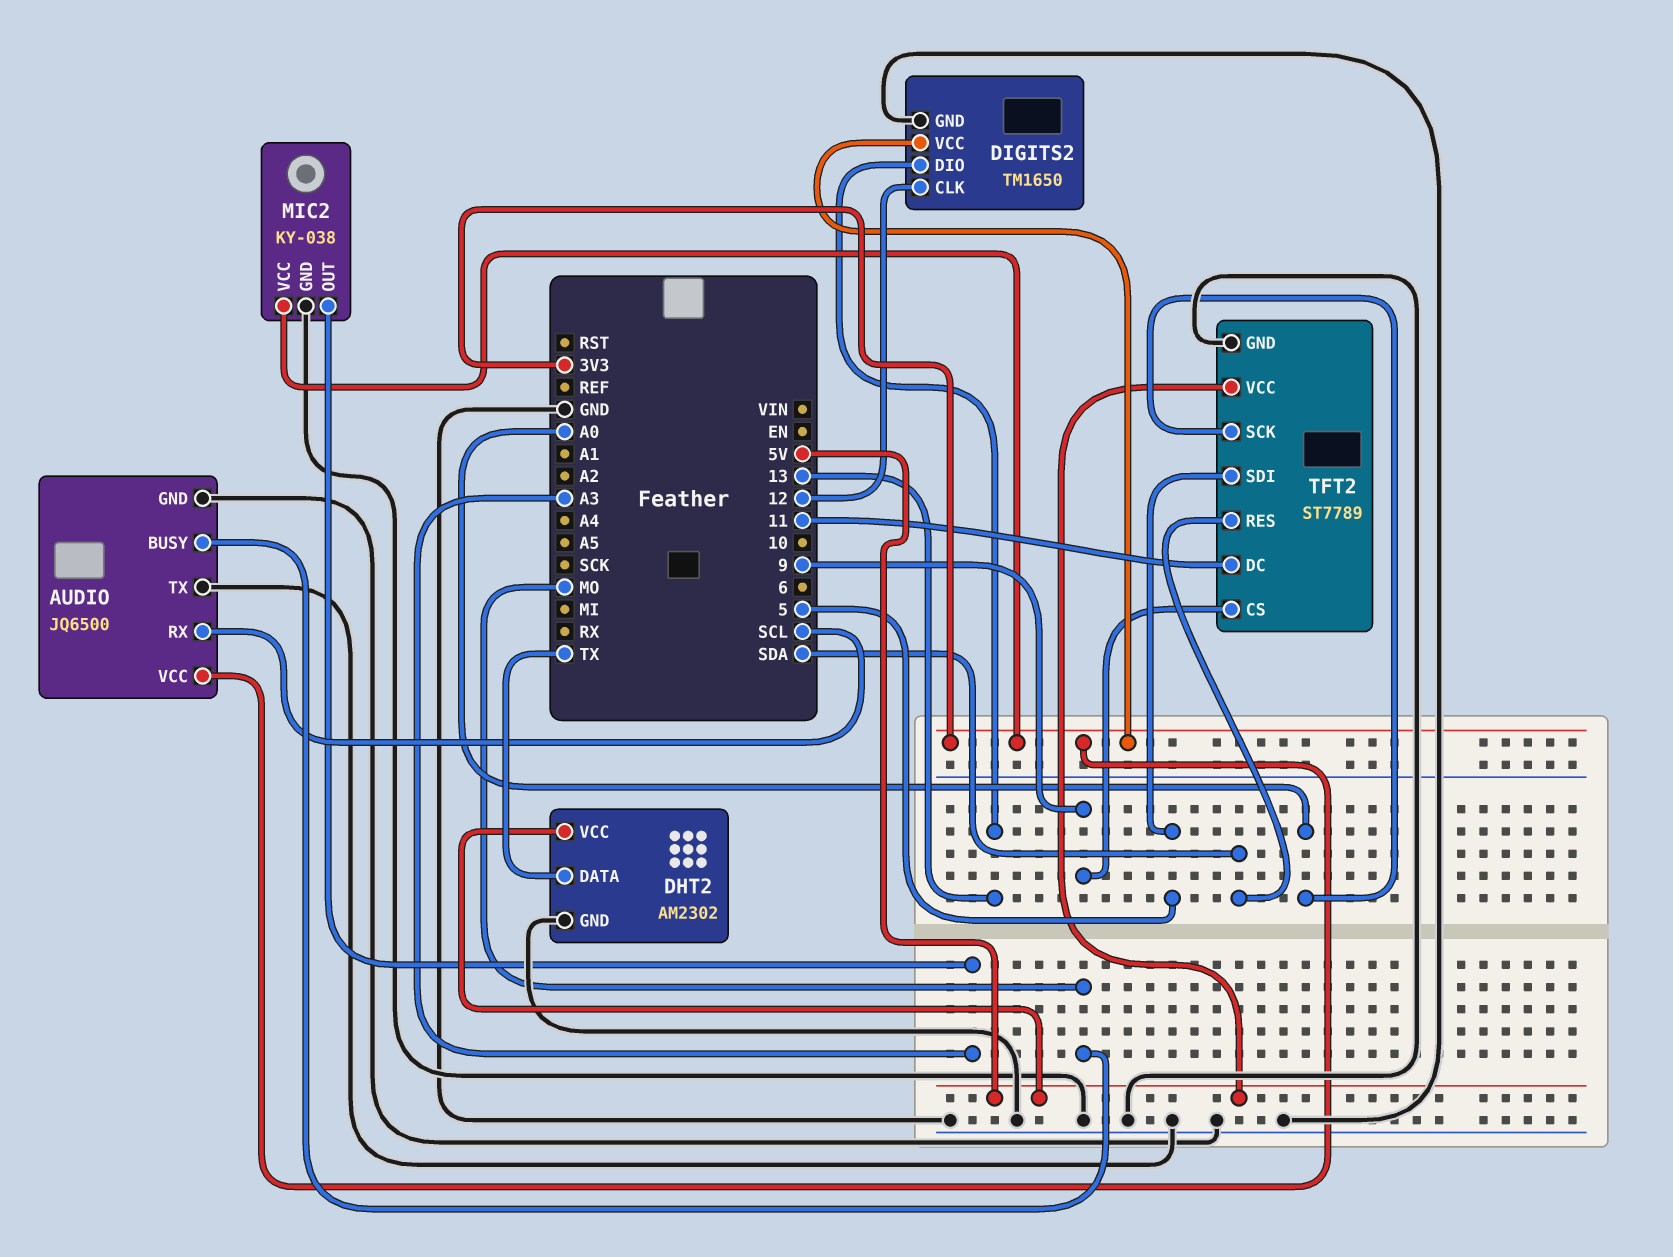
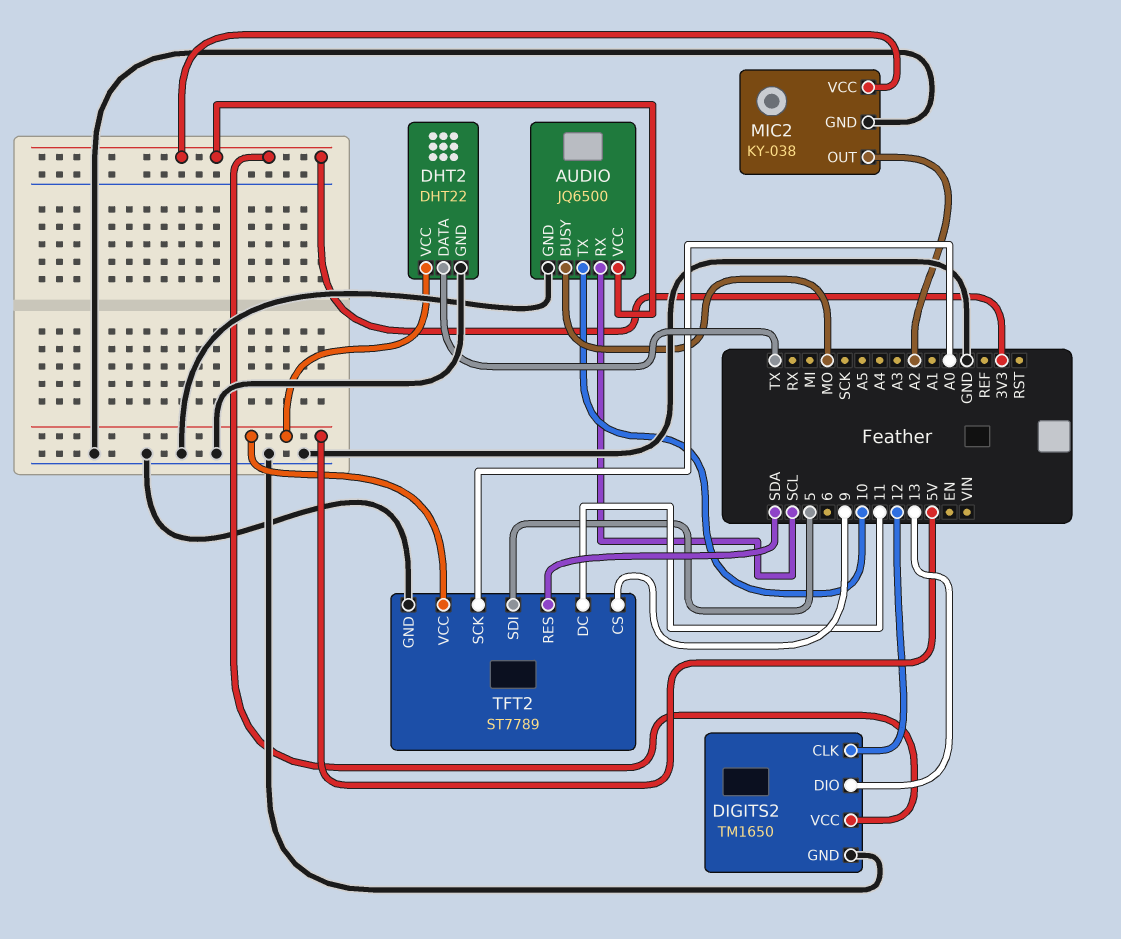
AUDIO pin TX: GND -> 10
DHT2: AM2302 -> DHT22
MIC2 pin OUT: A3 -> A2

